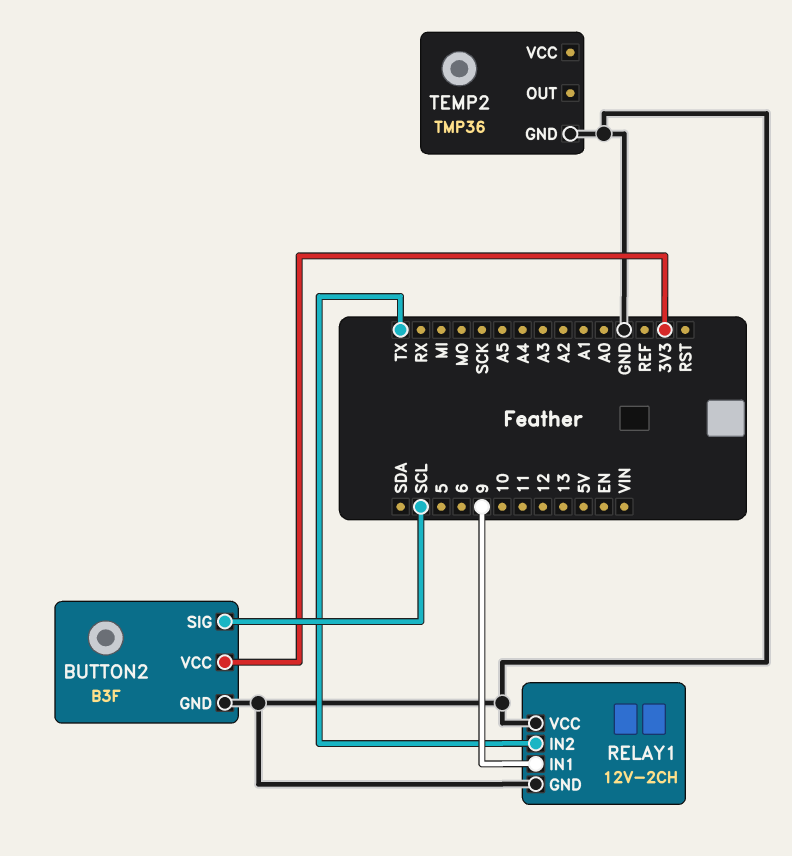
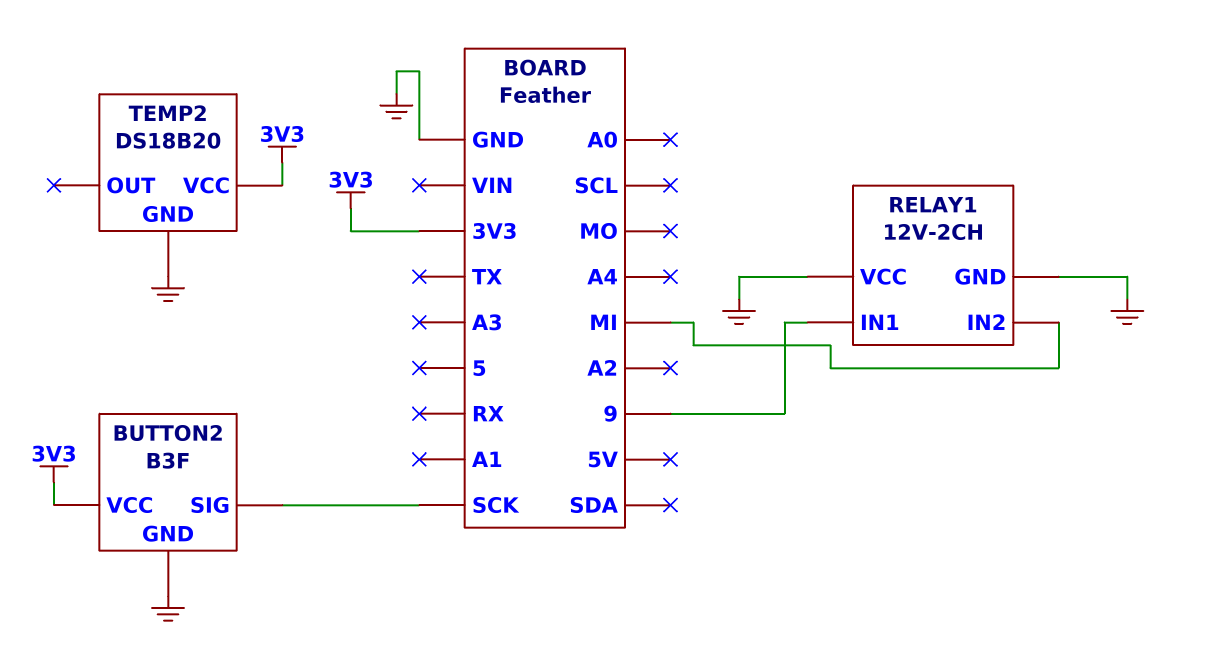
BUTTON2 pin SIG: SCL -> SCK
RELAY1 pin IN2: TX -> MI
TEMP2: TMP36 -> DS18B20
TEMP2 pin VCC: none -> 3V3

